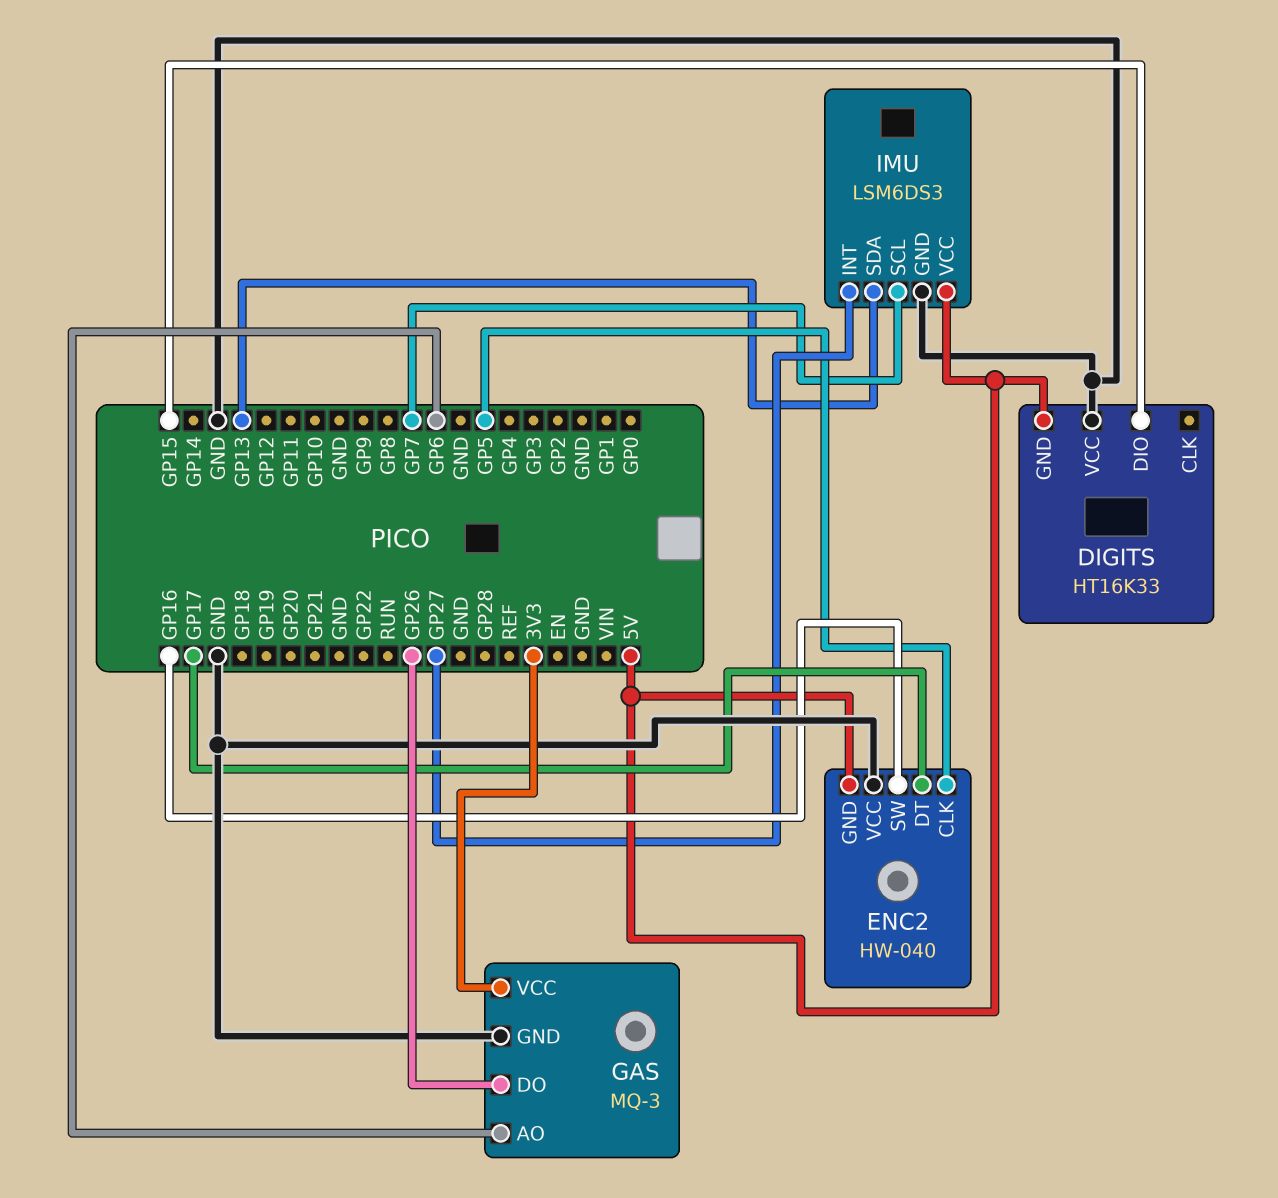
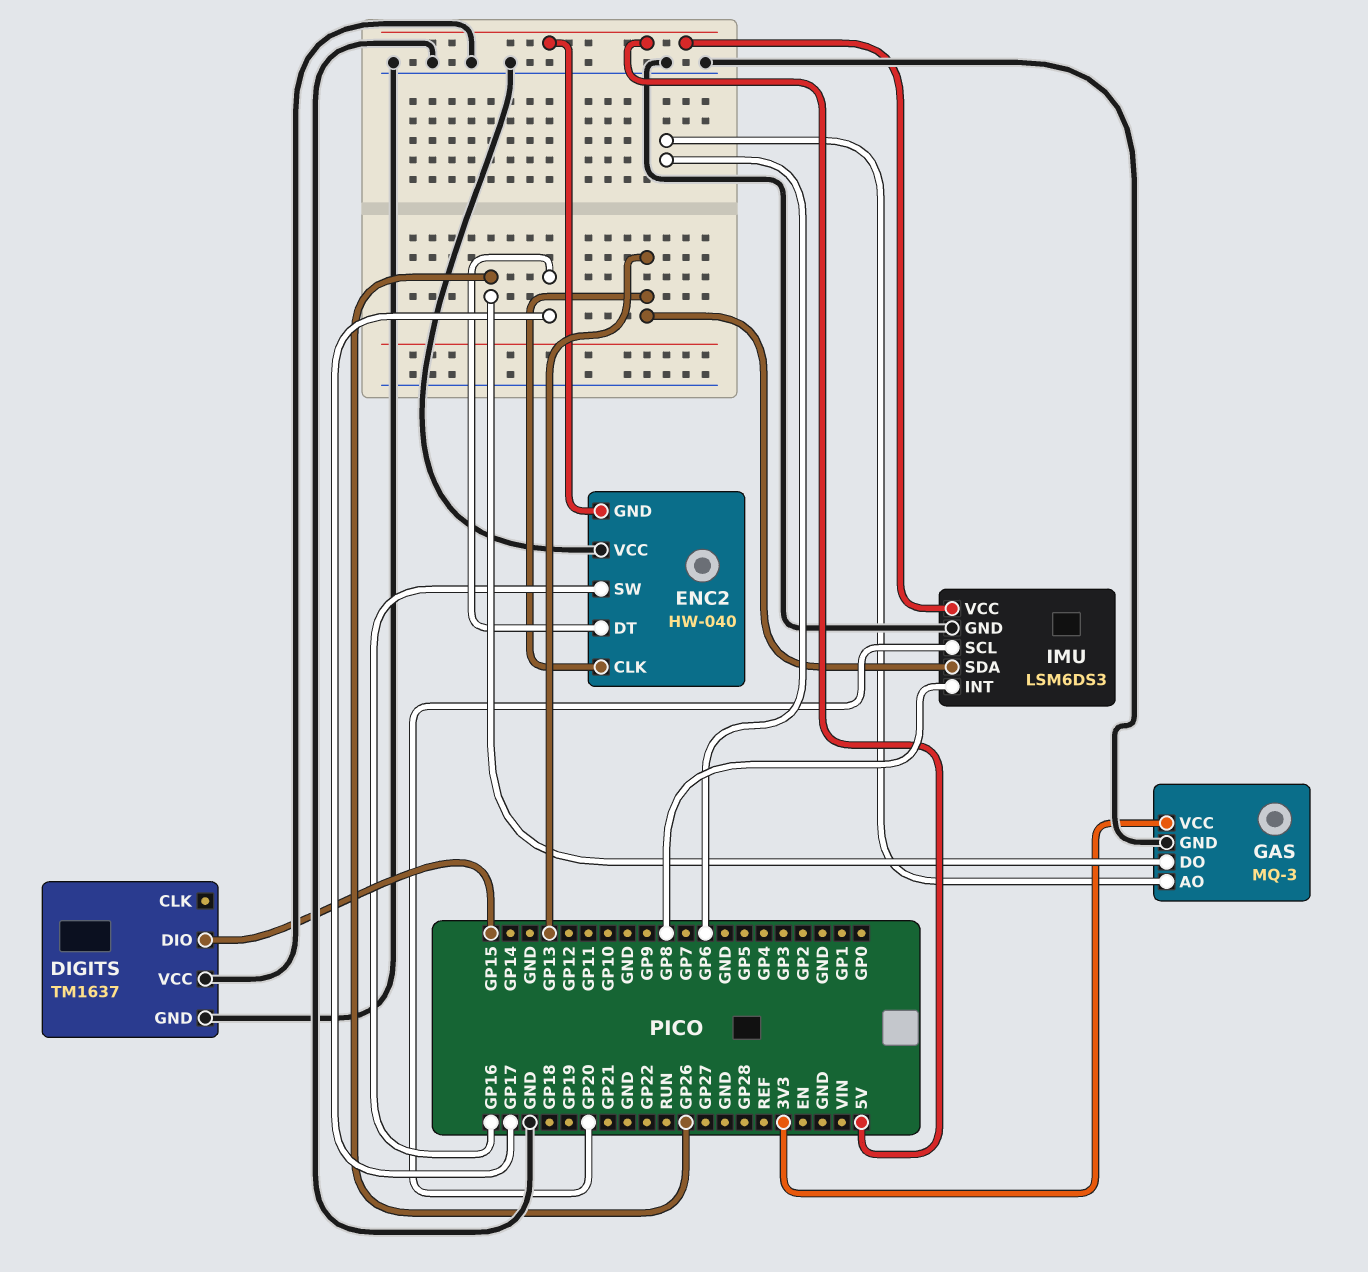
DIGITS: HT16K33 -> TM1637
DIGITS pin GND: 5V -> GND
ENC2 pin CLK: GP5 -> GP13
IMU pin INT: GP27 -> GP8
IMU pin SCL: GP7 -> GP20

